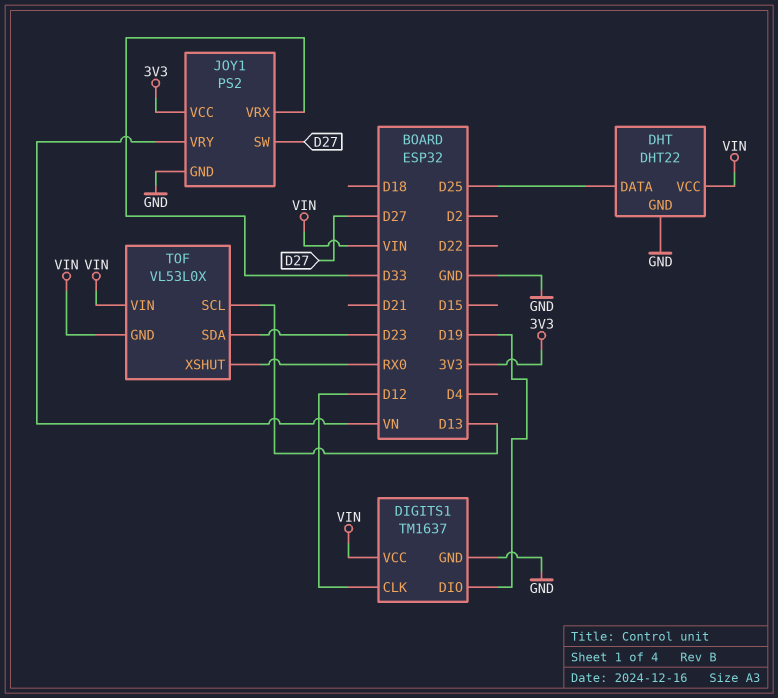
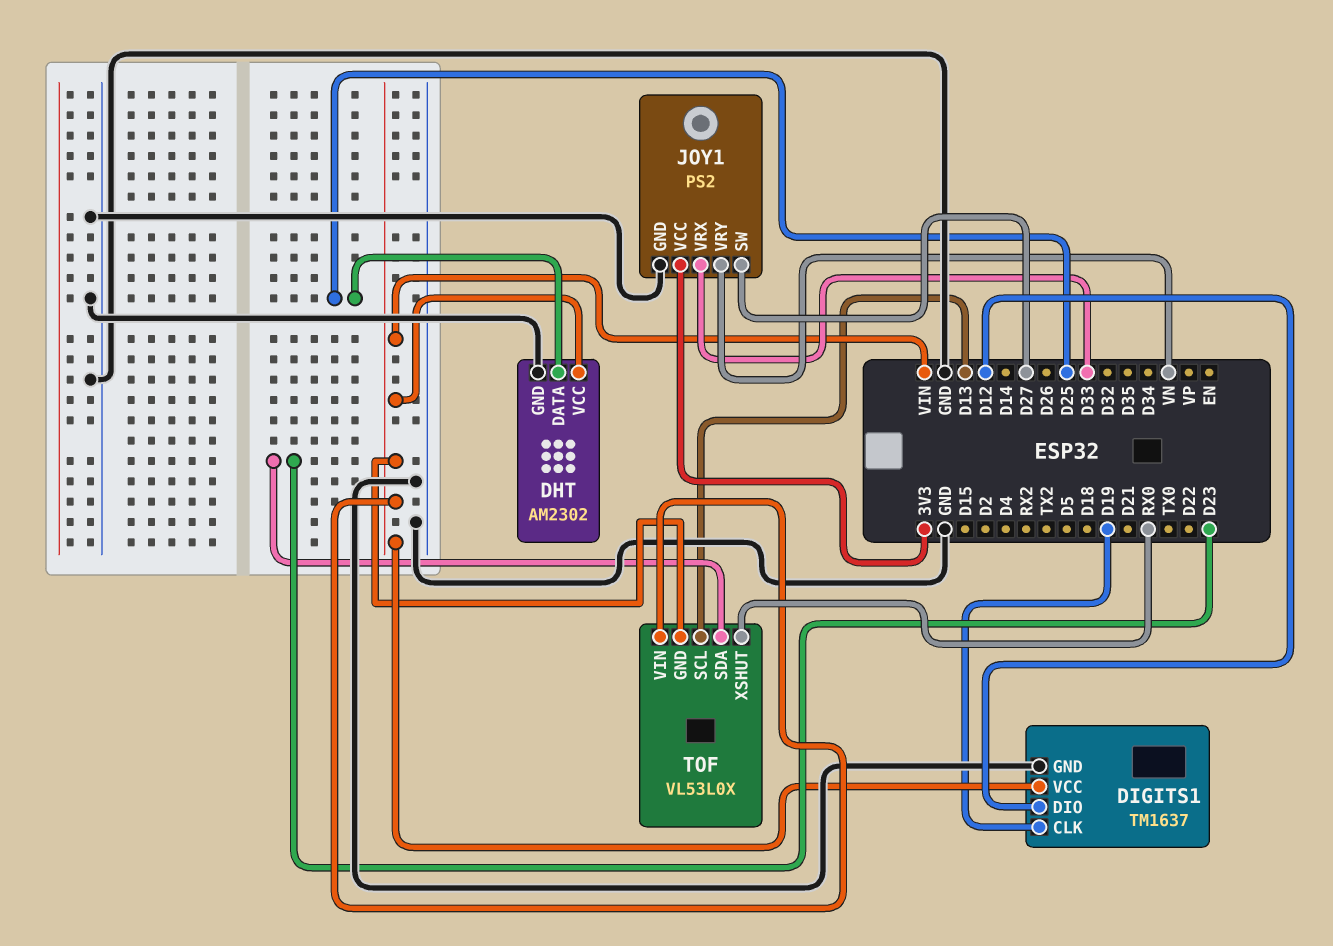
DHT: DHT22 -> AM2302
DIGITS1 pin CLK: D12 -> D19
DIGITS1 pin DIO: D19 -> D12

